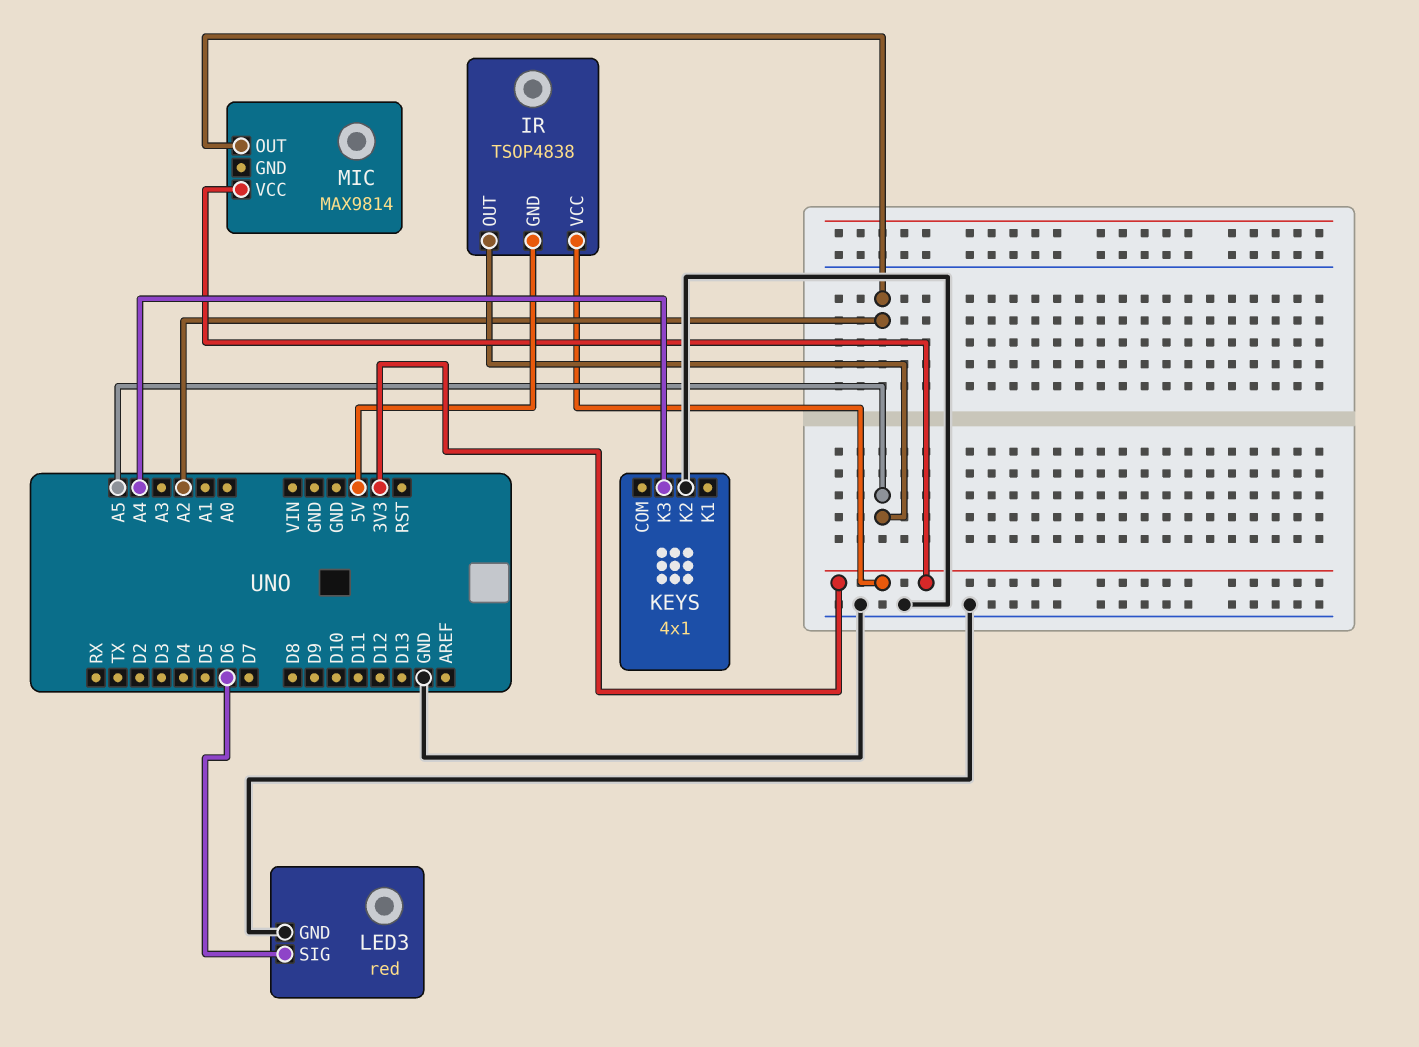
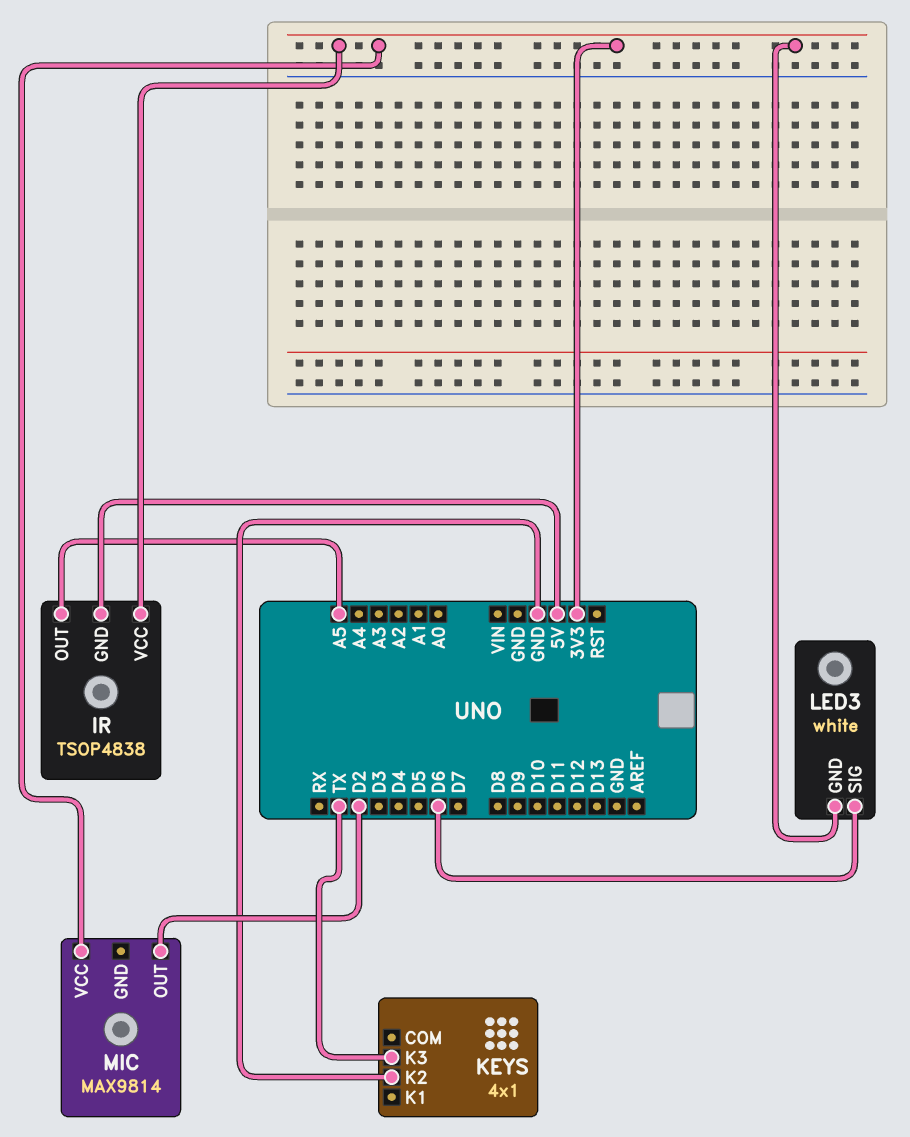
KEYS pin K3: A4 -> TX
LED3: red -> white
LED3 pin GND: GND -> 3V3
MIC pin OUT: A2 -> D2

